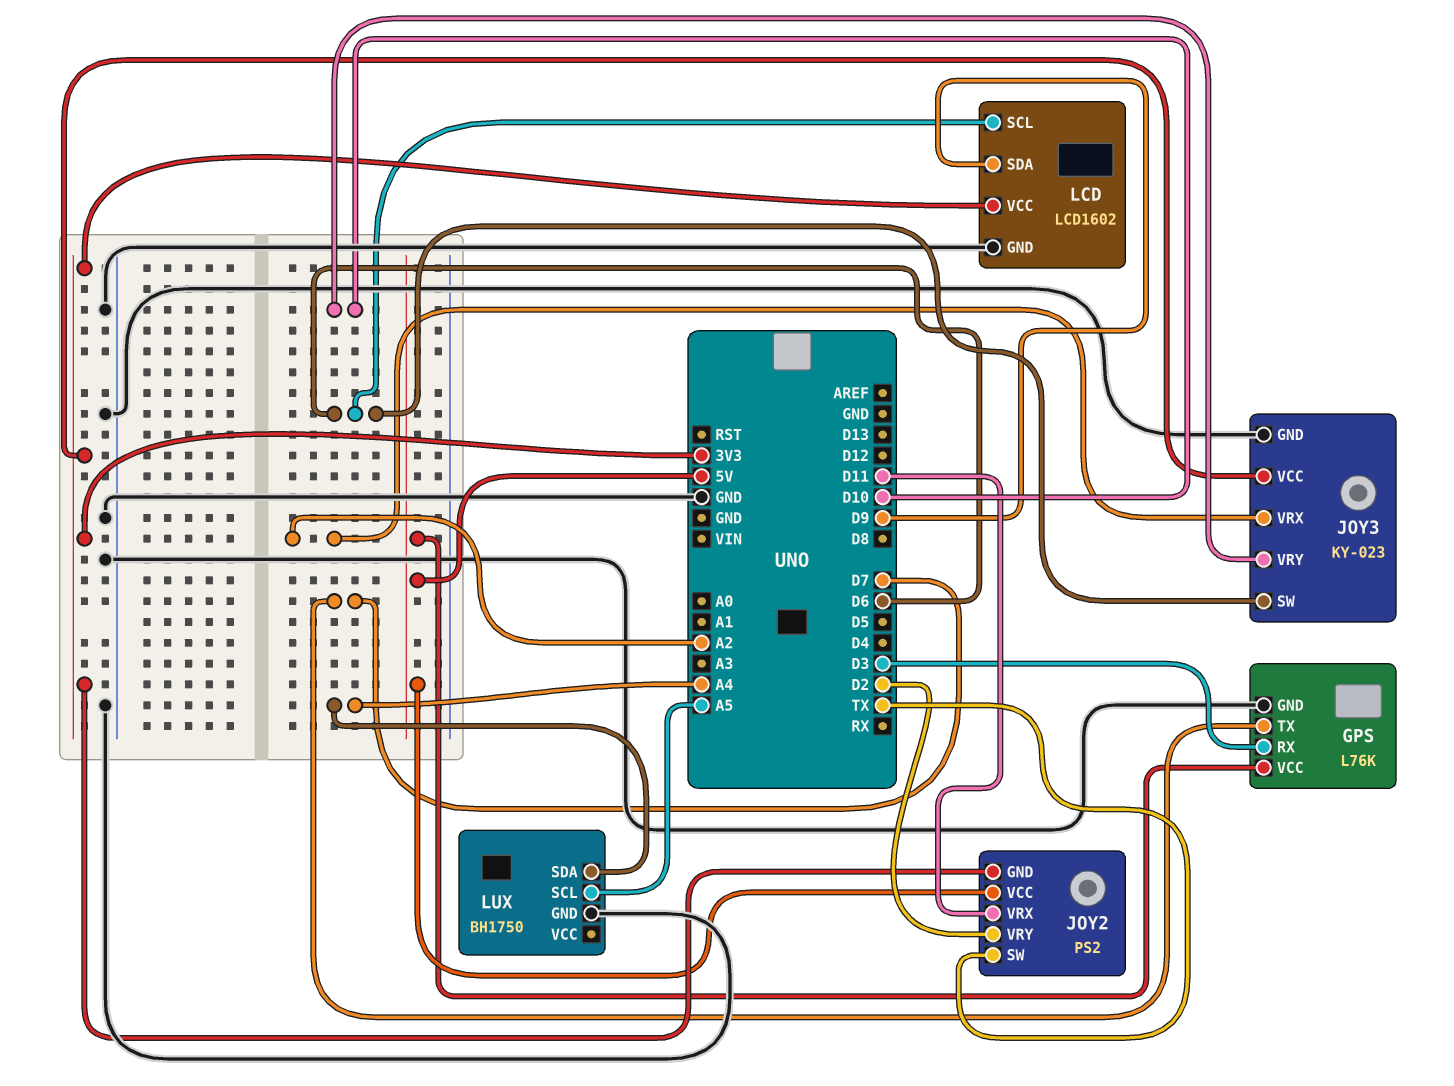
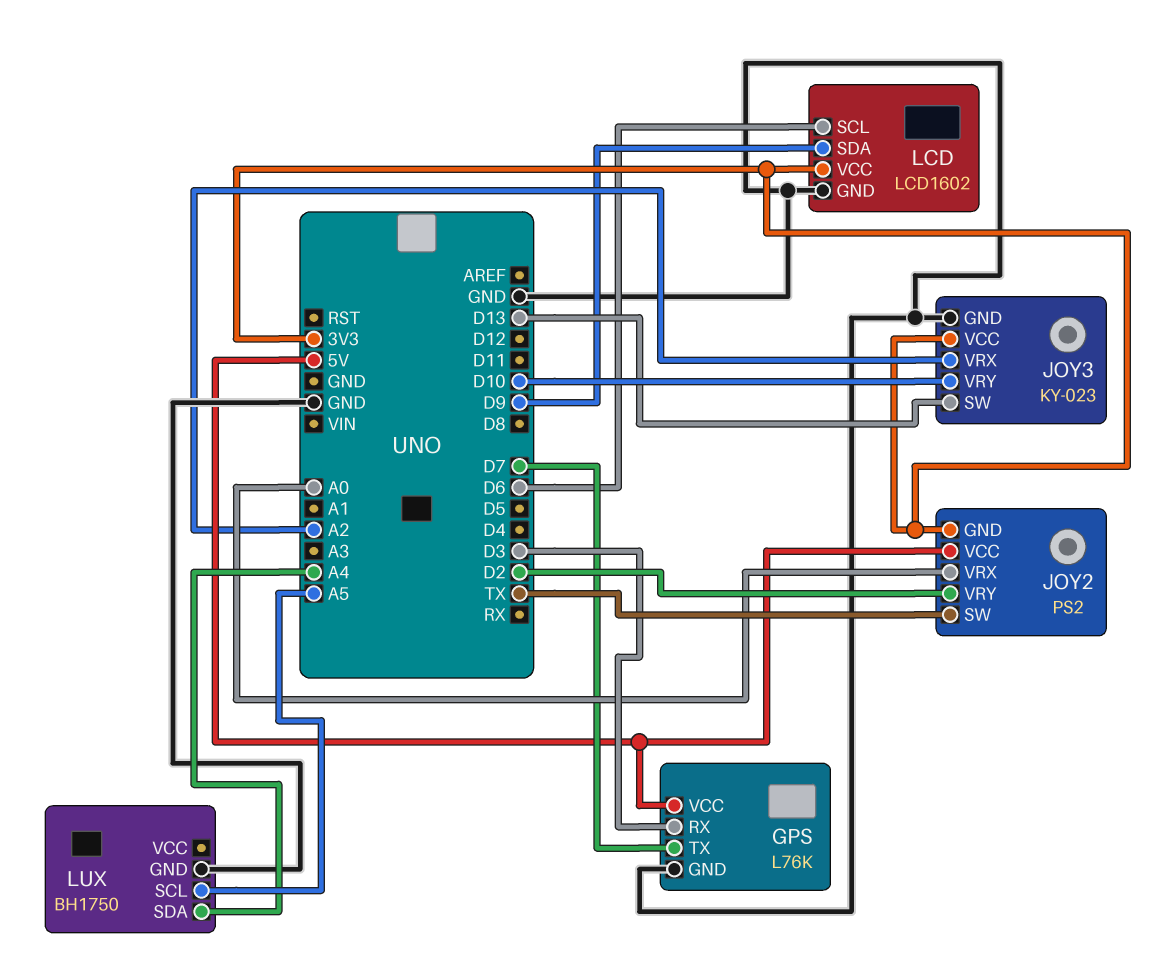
JOY2 pin VRX: D11 -> A0
JOY3 pin SW: D6 -> D13

